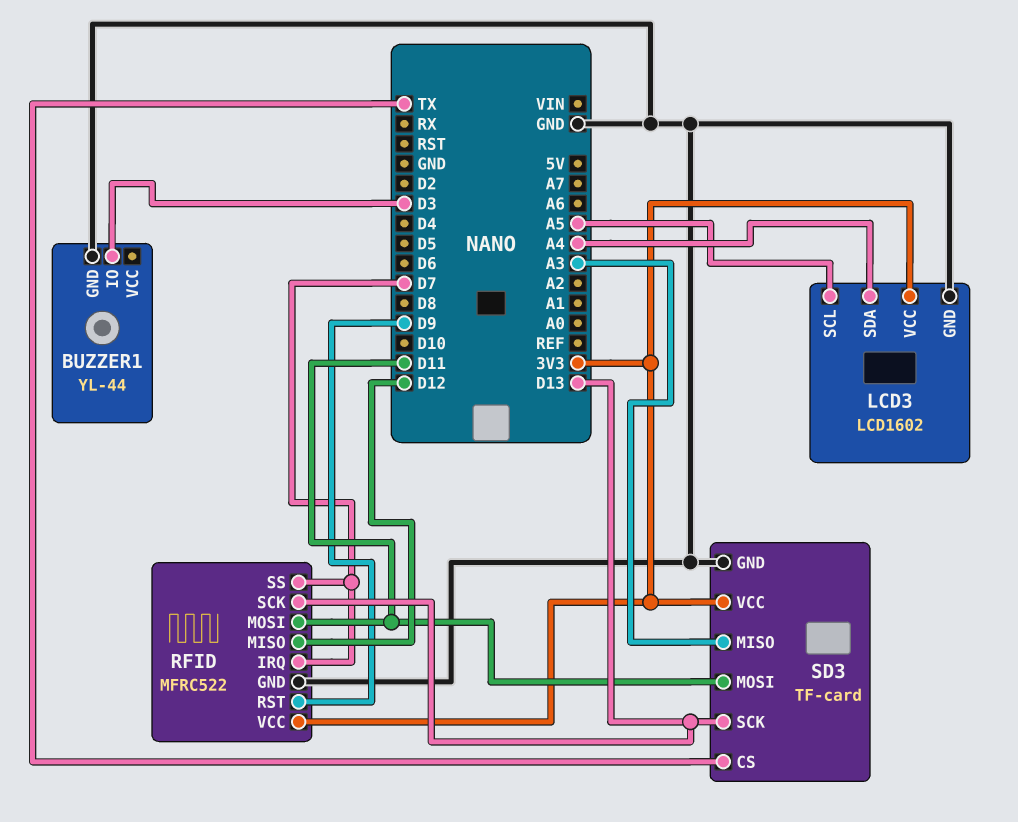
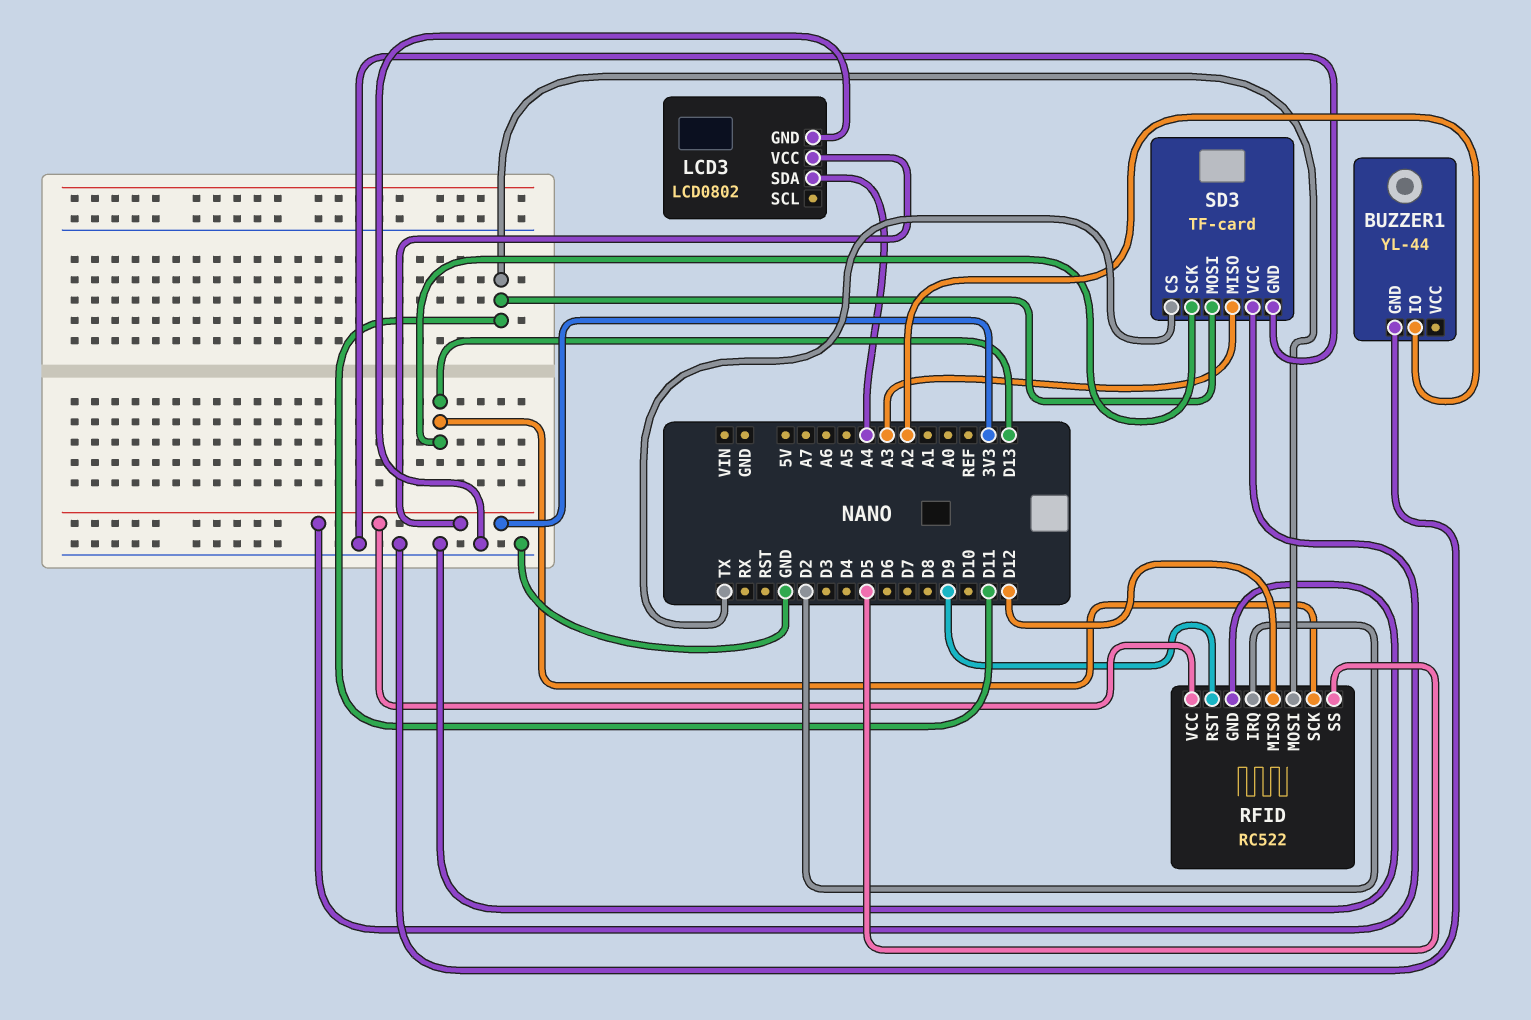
BUZZER1 pin IO: D3 -> A2
LCD3: LCD1602 -> LCD0802
LCD3 pin SCL: A5 -> none
RFID: MFRC522 -> RC522
RFID pin IRQ: D7 -> D2
RFID pin SS: D7 -> D5

